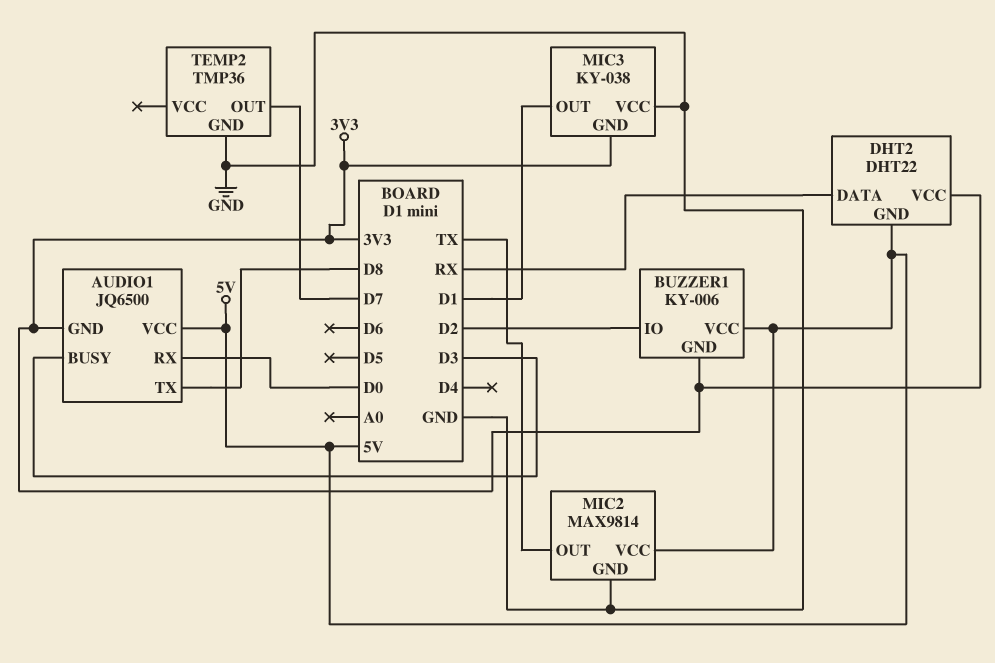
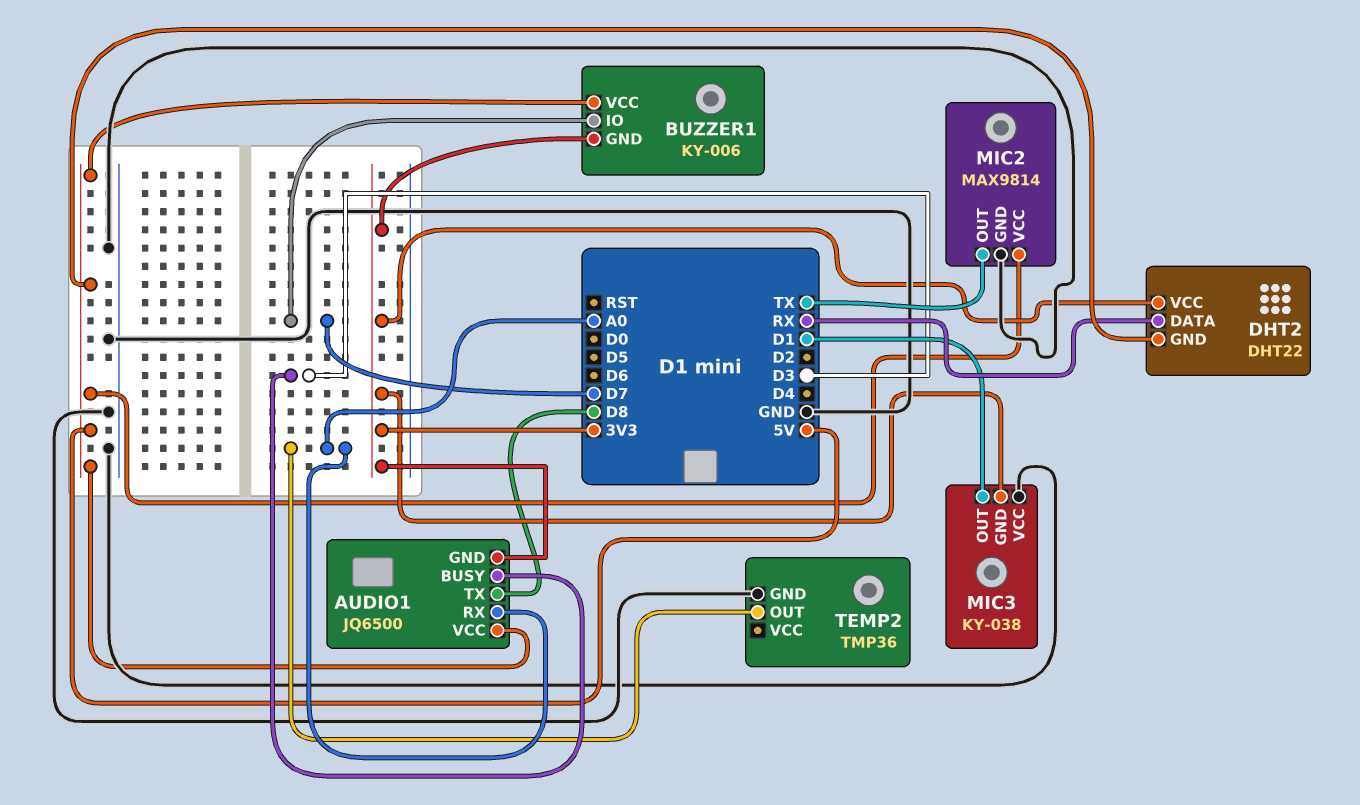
AUDIO1 pin RX: D0 -> A0
BUZZER1 pin IO: D2 -> D7
TEMP2 pin OUT: D7 -> A0

